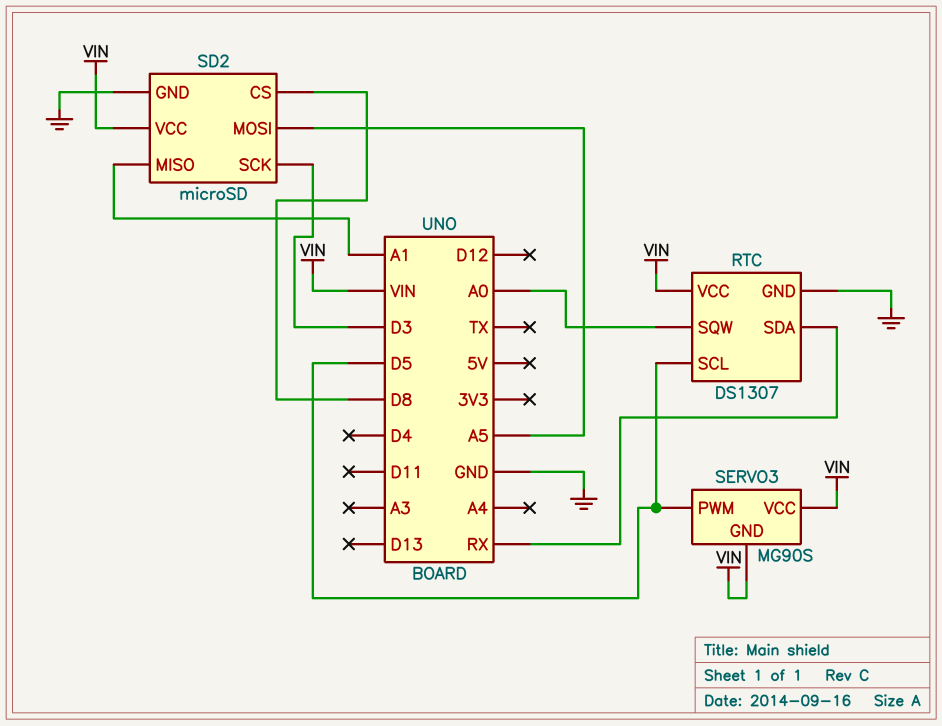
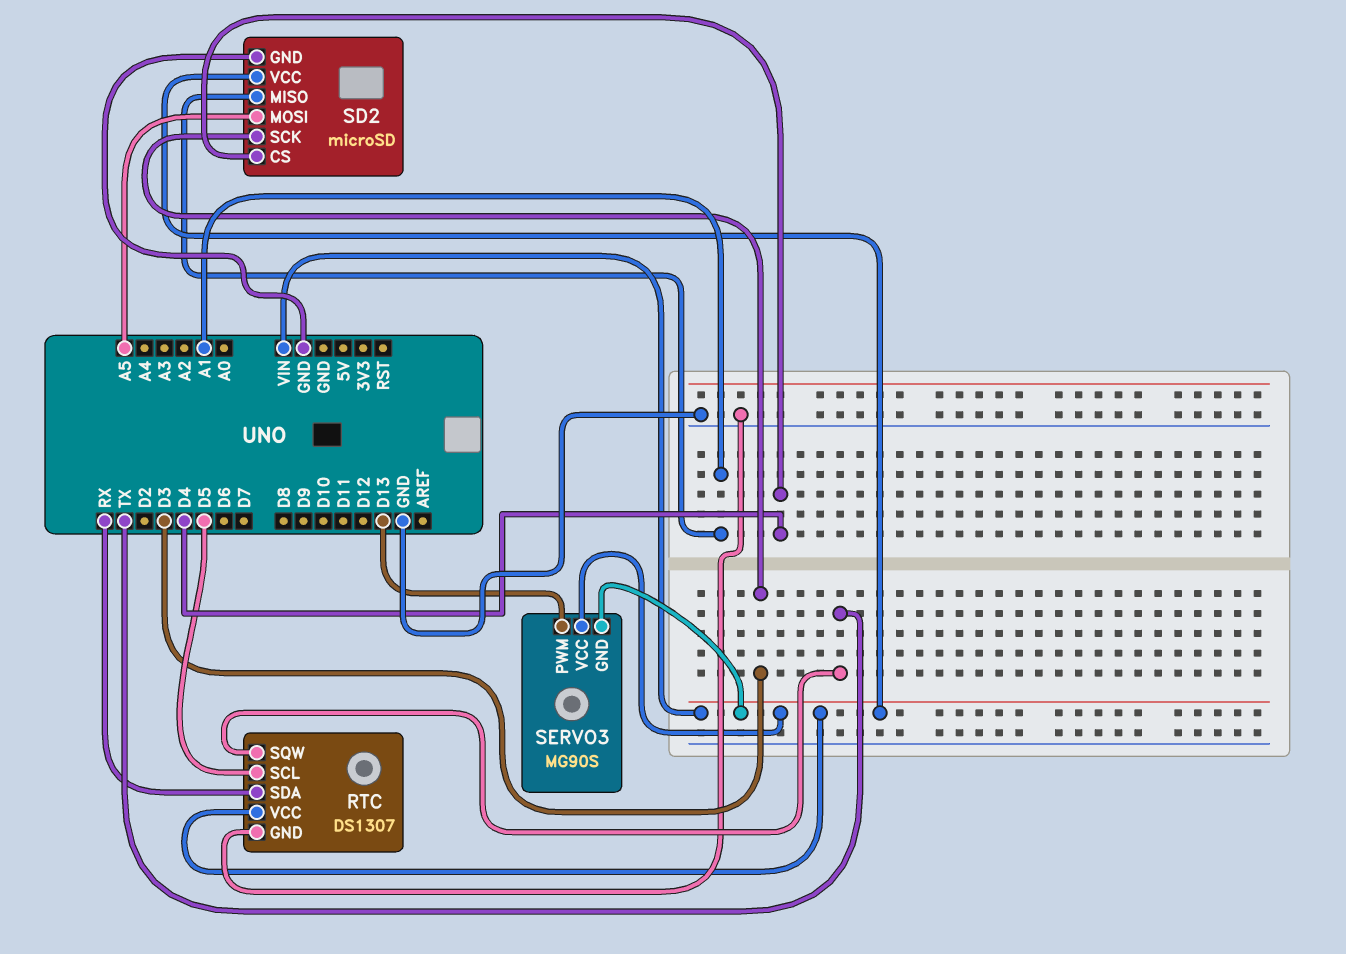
RTC pin SQW: A0 -> TX
SD2 pin CS: D8 -> D4
SERVO3 pin PWM: D5 -> D13

